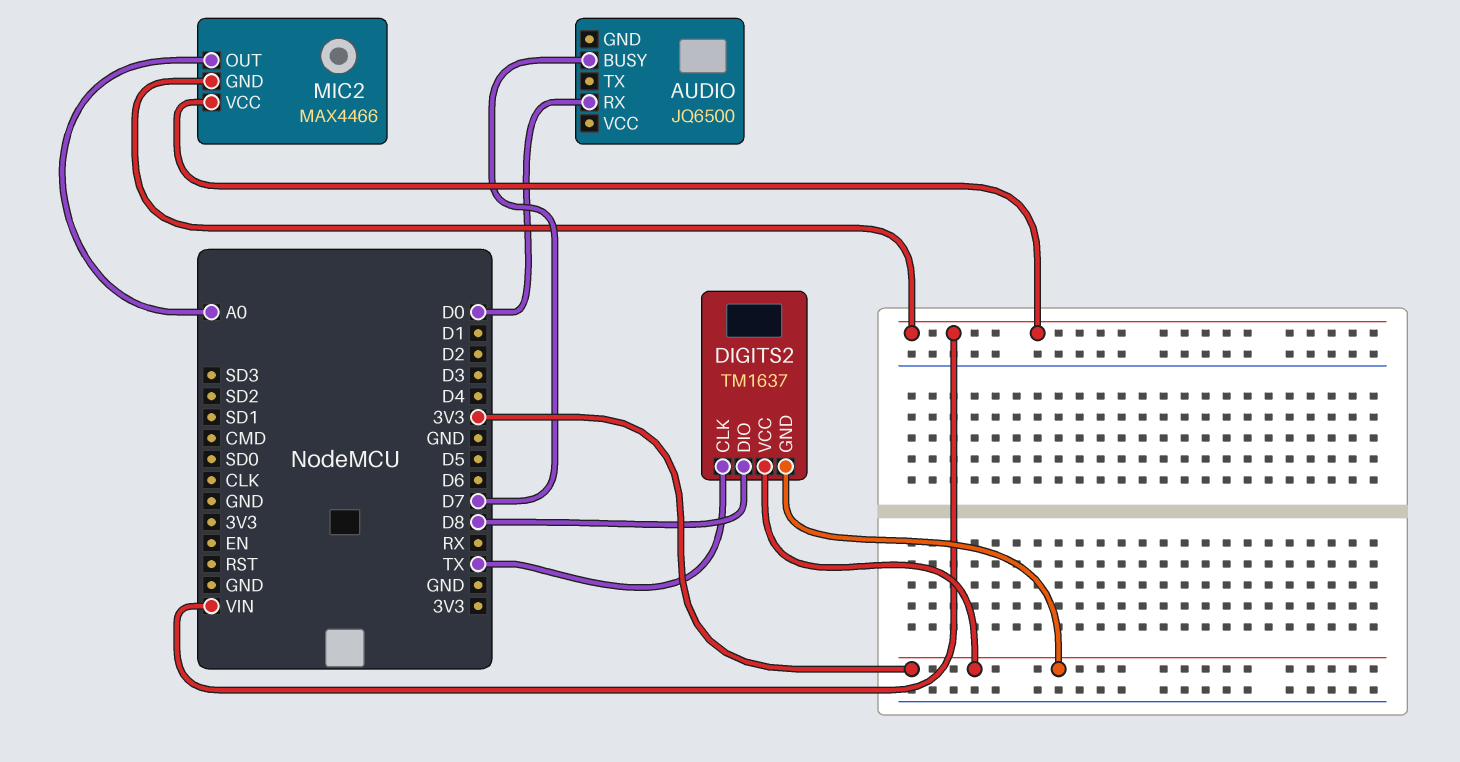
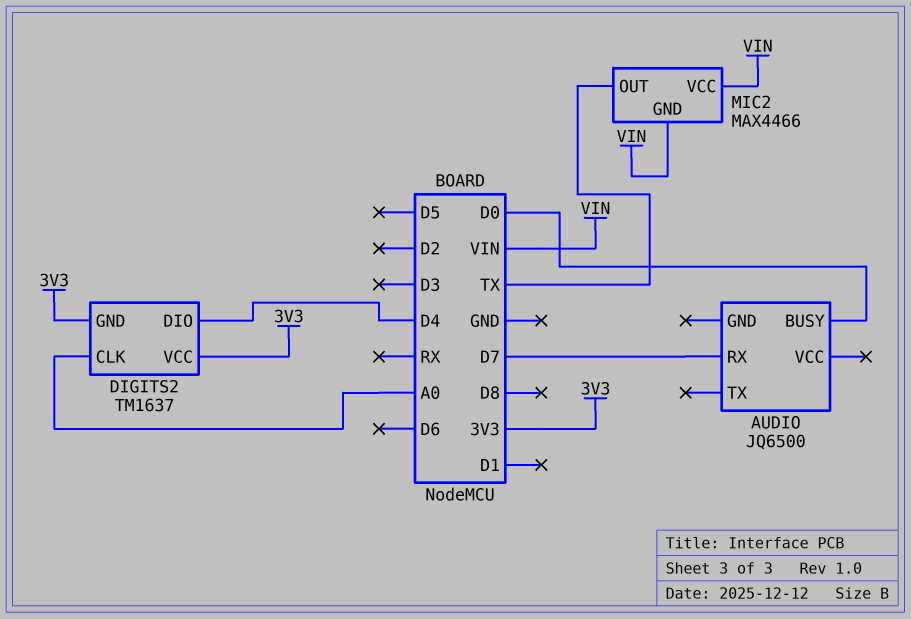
AUDIO pin BUSY: D7 -> D0
AUDIO pin RX: D0 -> D7
DIGITS2 pin CLK: TX -> A0
DIGITS2 pin DIO: D8 -> D4
MIC2 pin OUT: A0 -> TX

